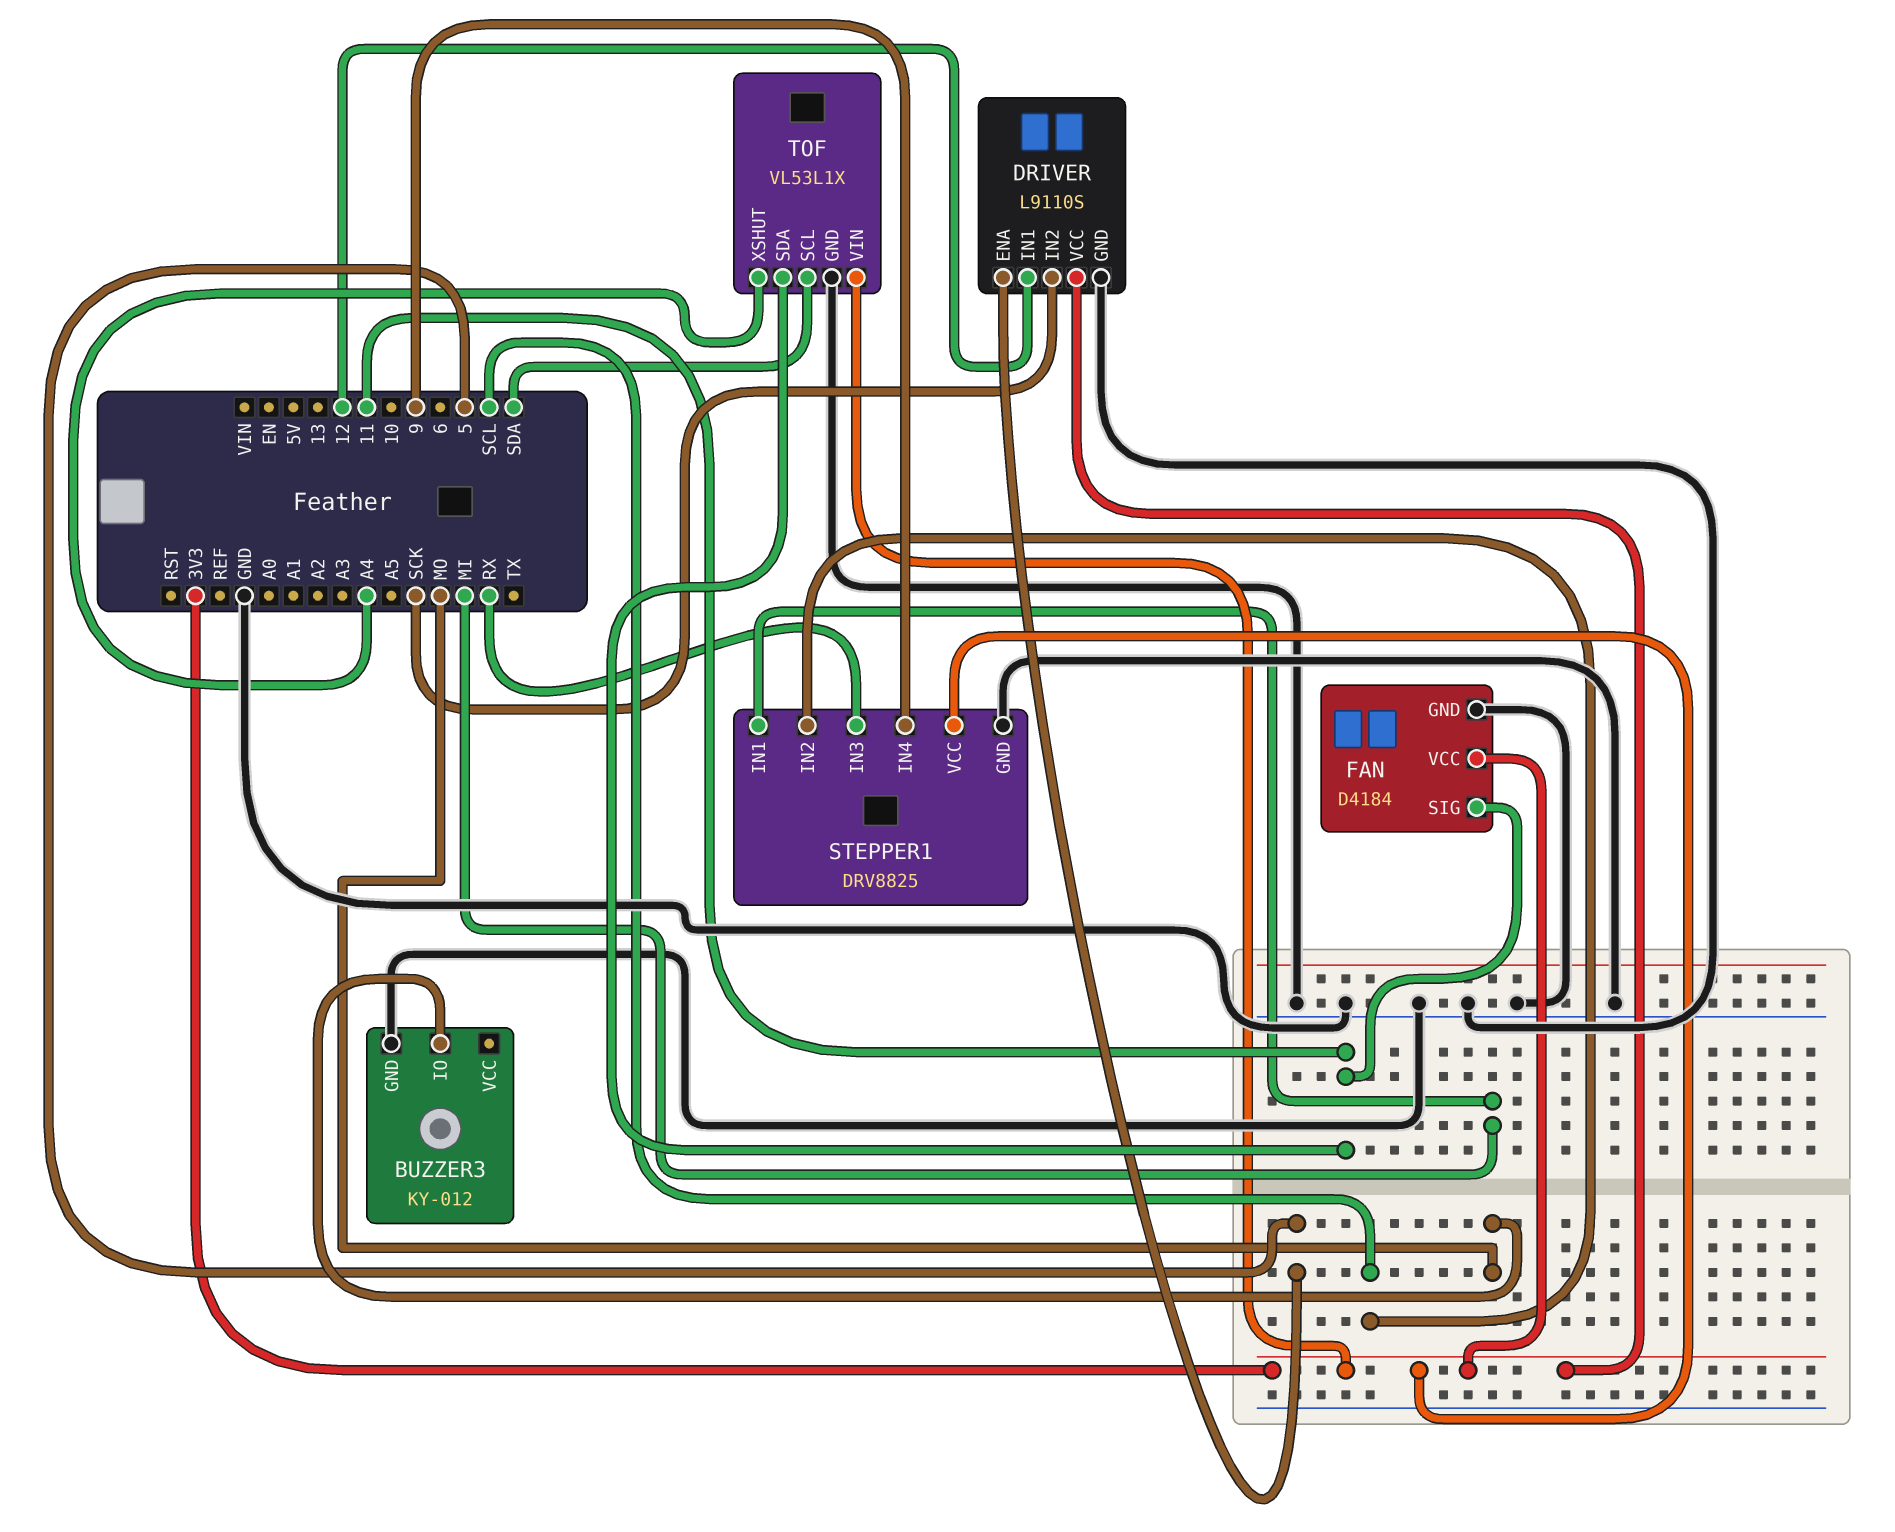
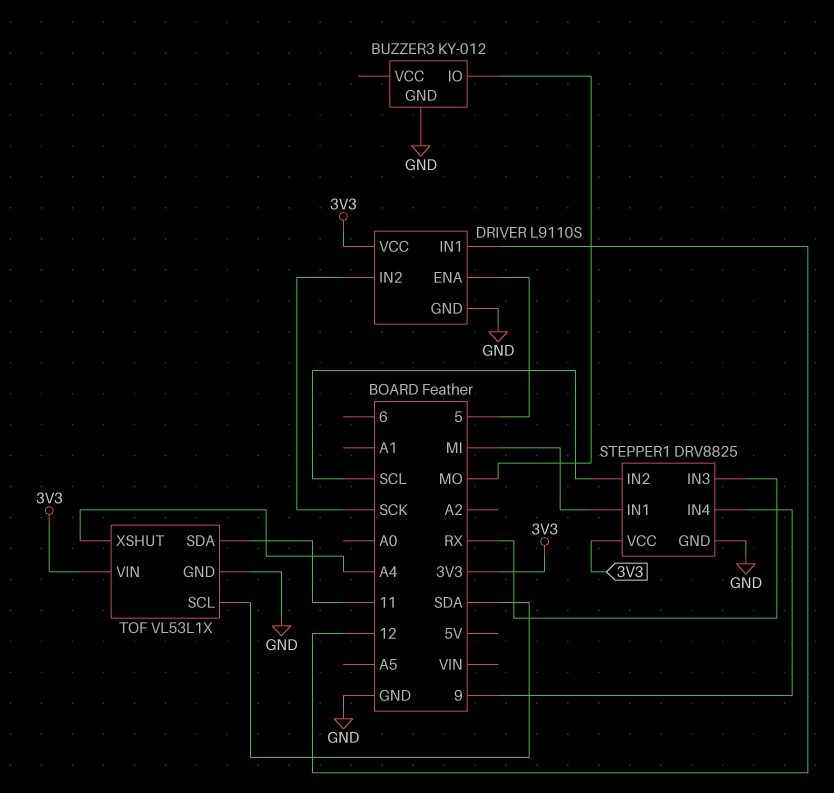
FAN: D4184 -> none
FAN pin GND: GND -> none
FAN pin SIG: 11 -> none
FAN pin VCC: 3V3 -> none

